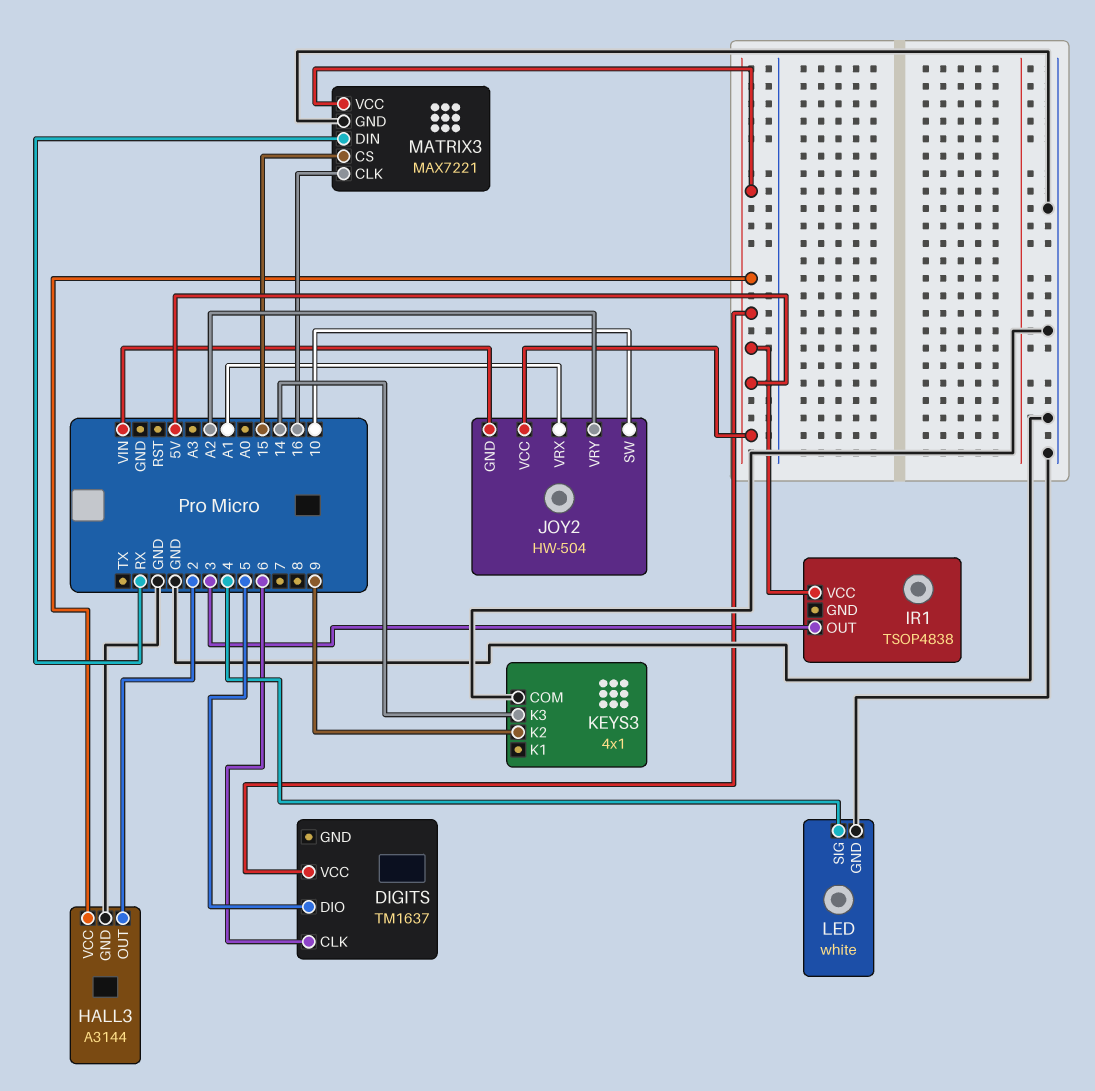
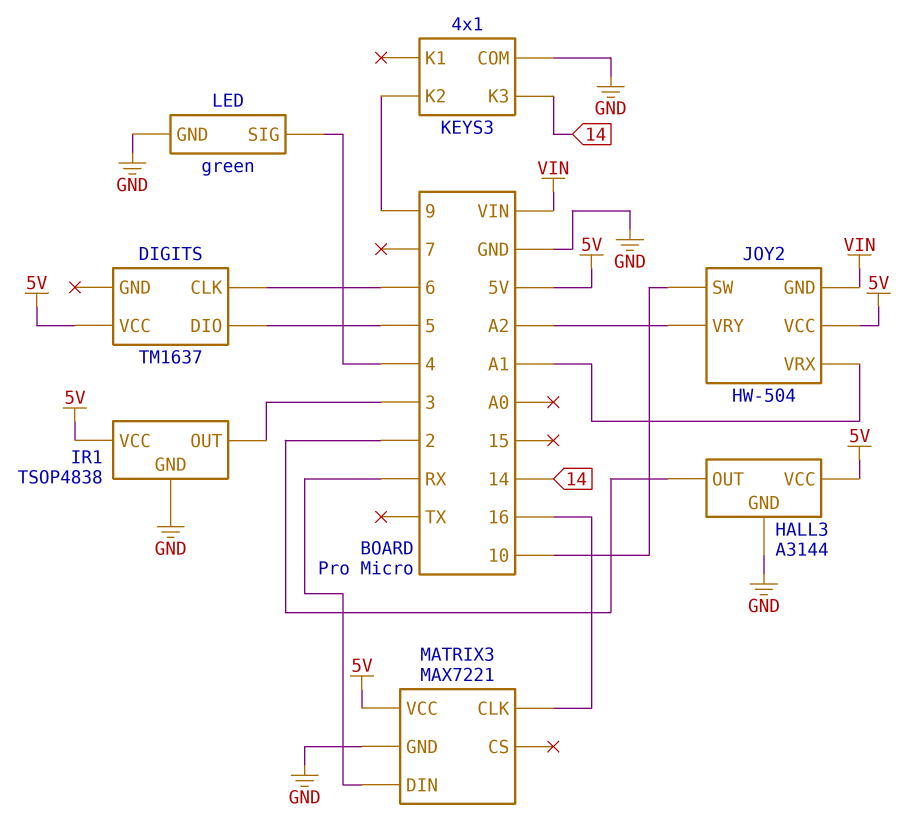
IR1 pin GND: none -> GND
LED: white -> green
MATRIX3 pin CS: 15 -> none

